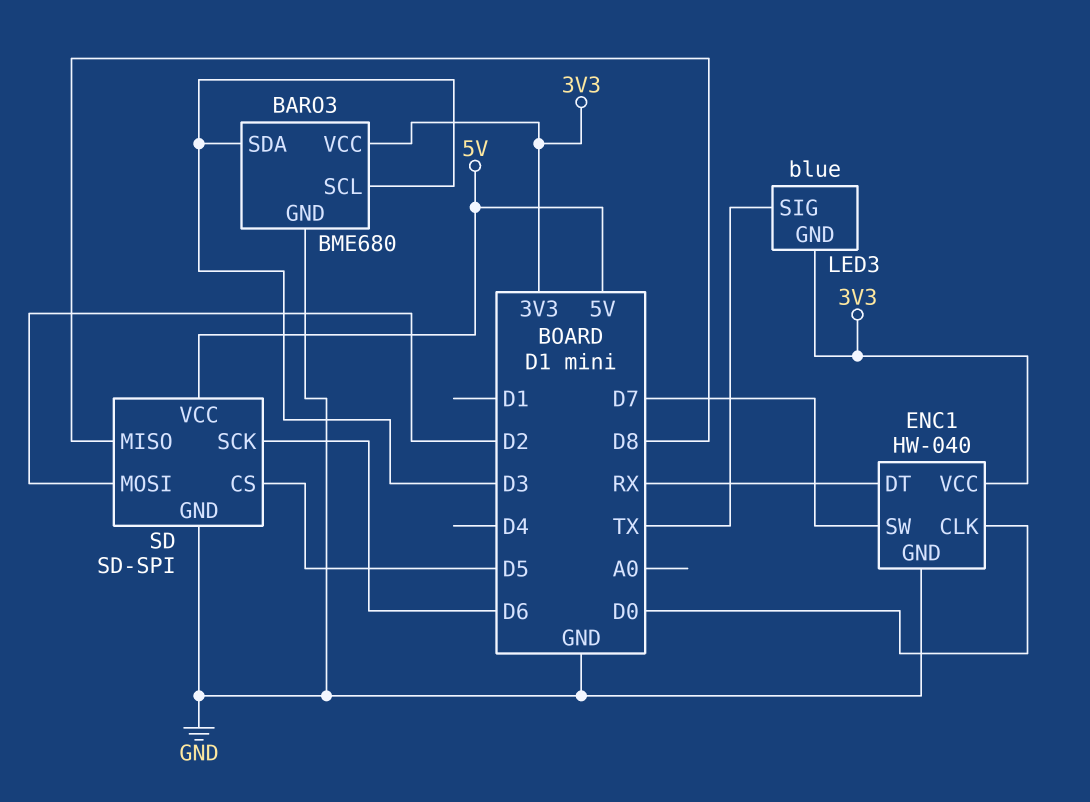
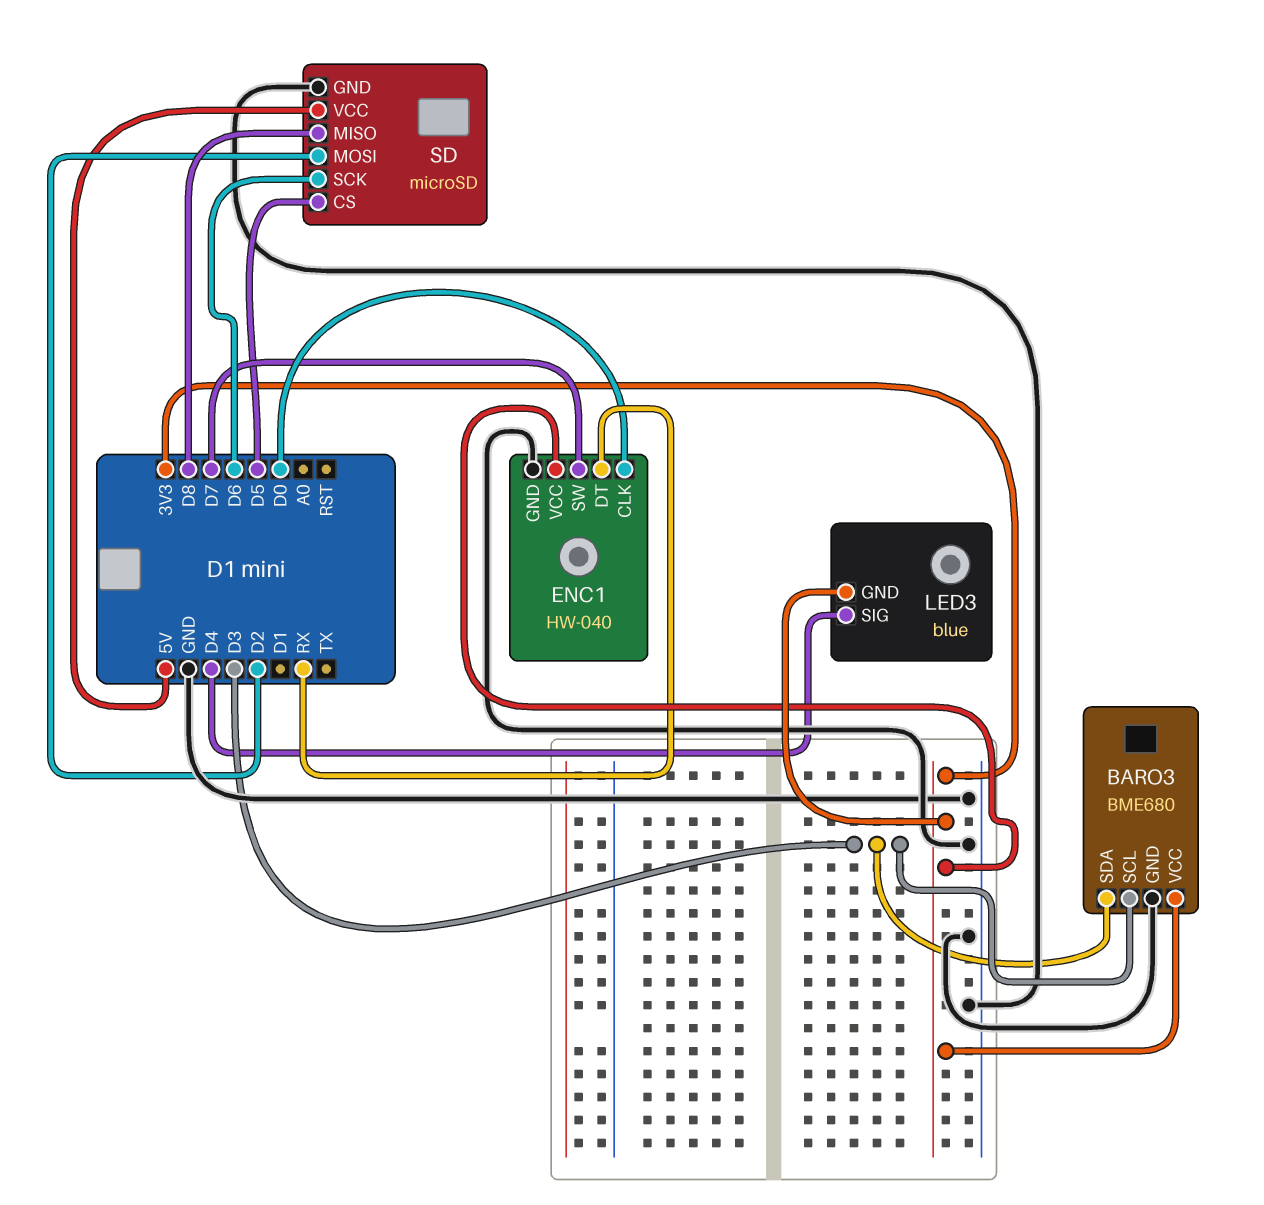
LED3 pin SIG: TX -> D4
SD: SD-SPI -> microSD

